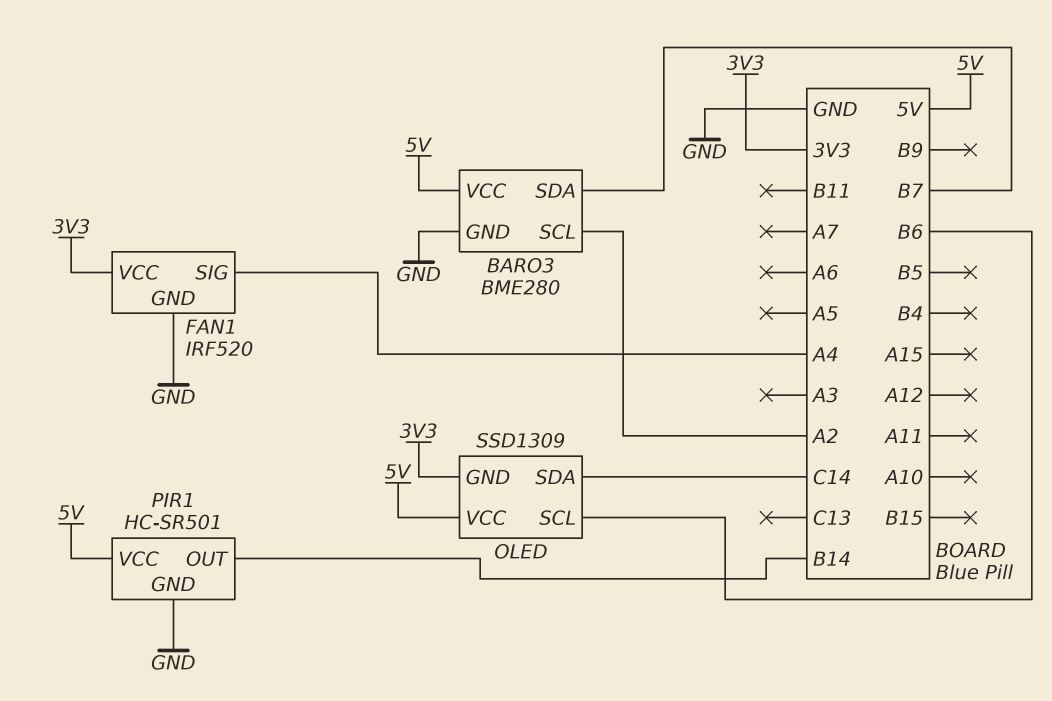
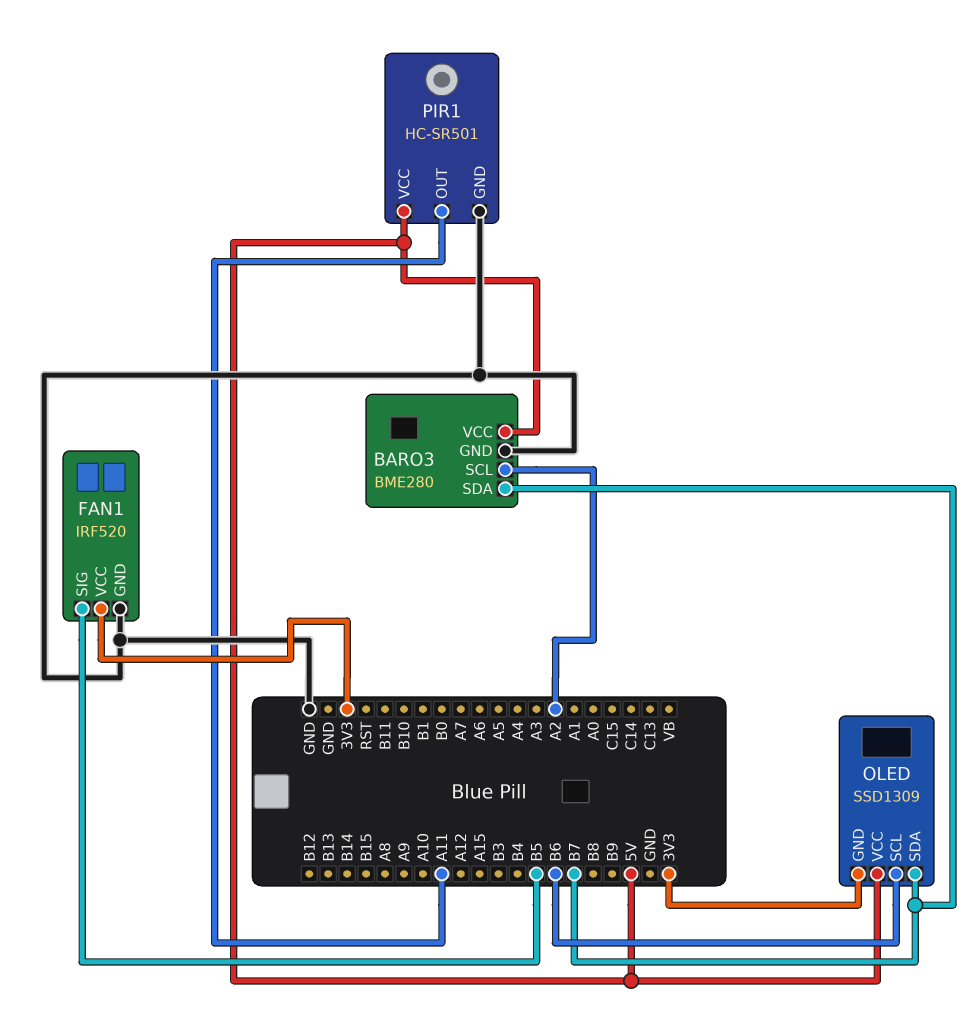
FAN1 pin SIG: A4 -> B5
OLED pin SDA: C14 -> B7
PIR1 pin OUT: B14 -> A11

